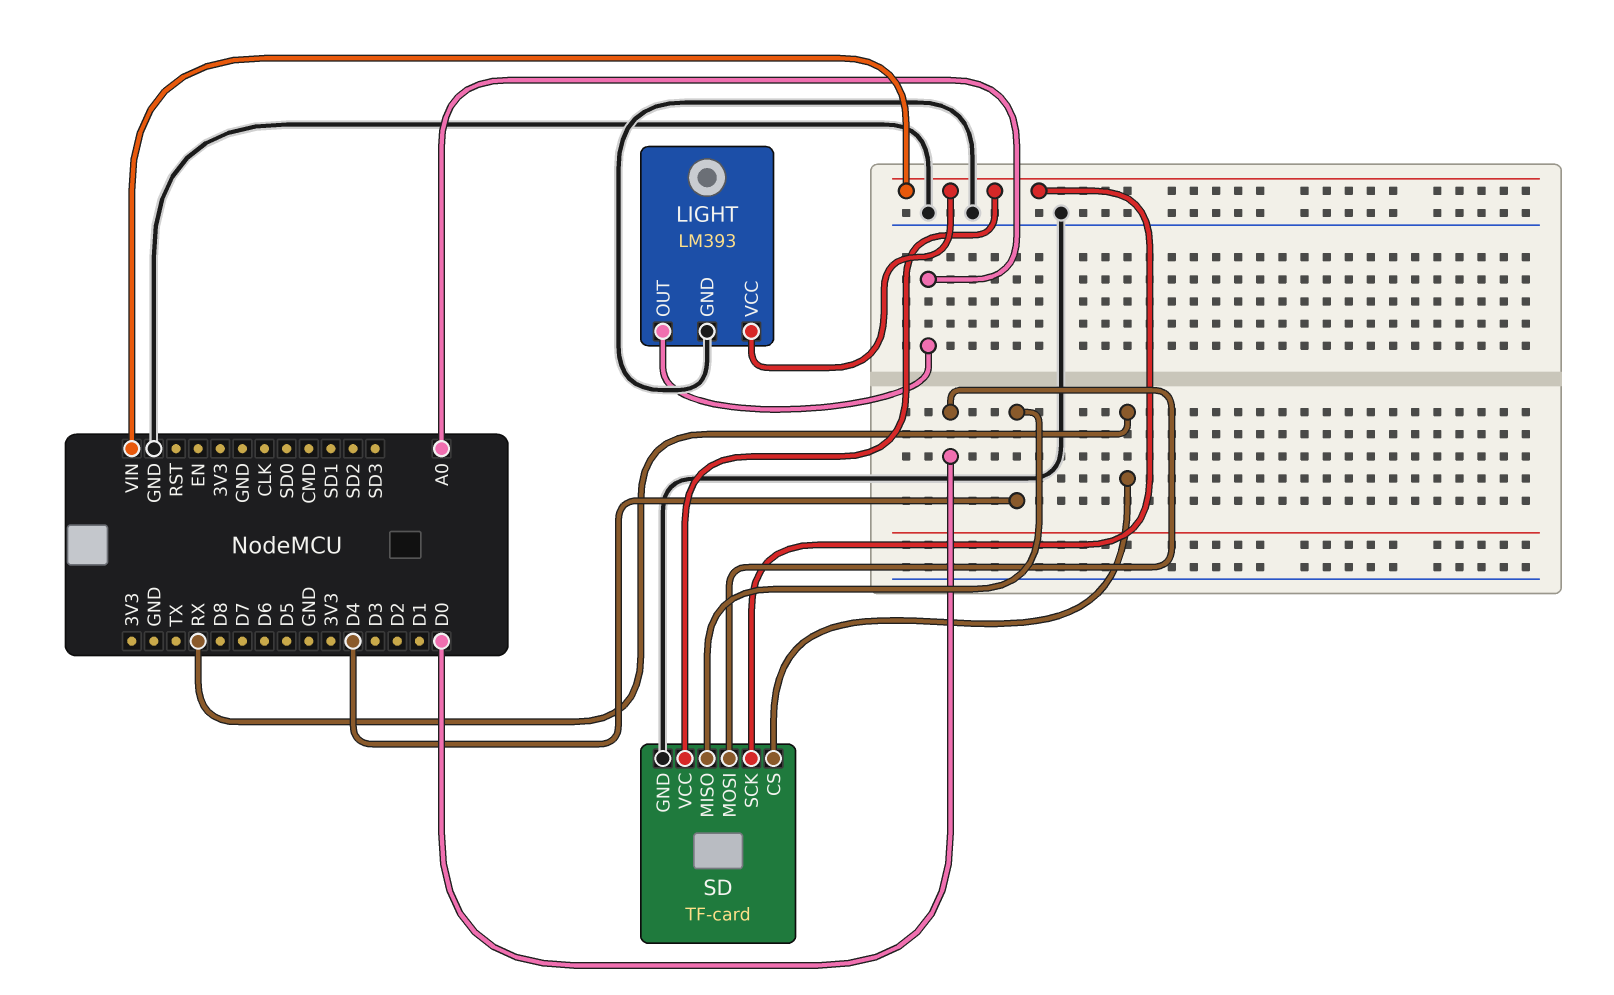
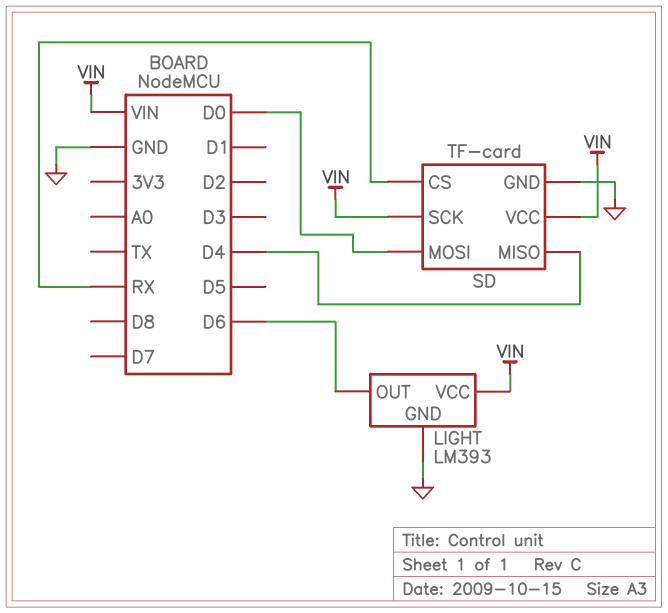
LIGHT pin OUT: A0 -> D6

